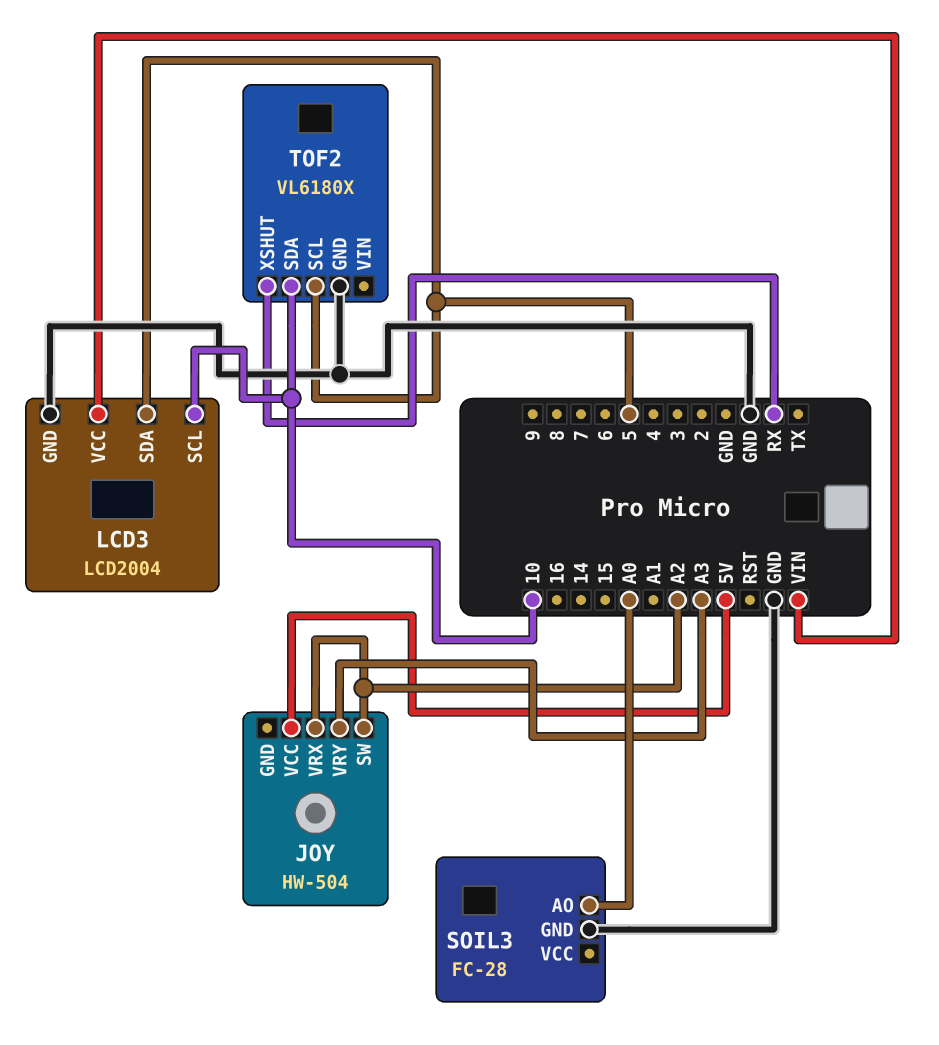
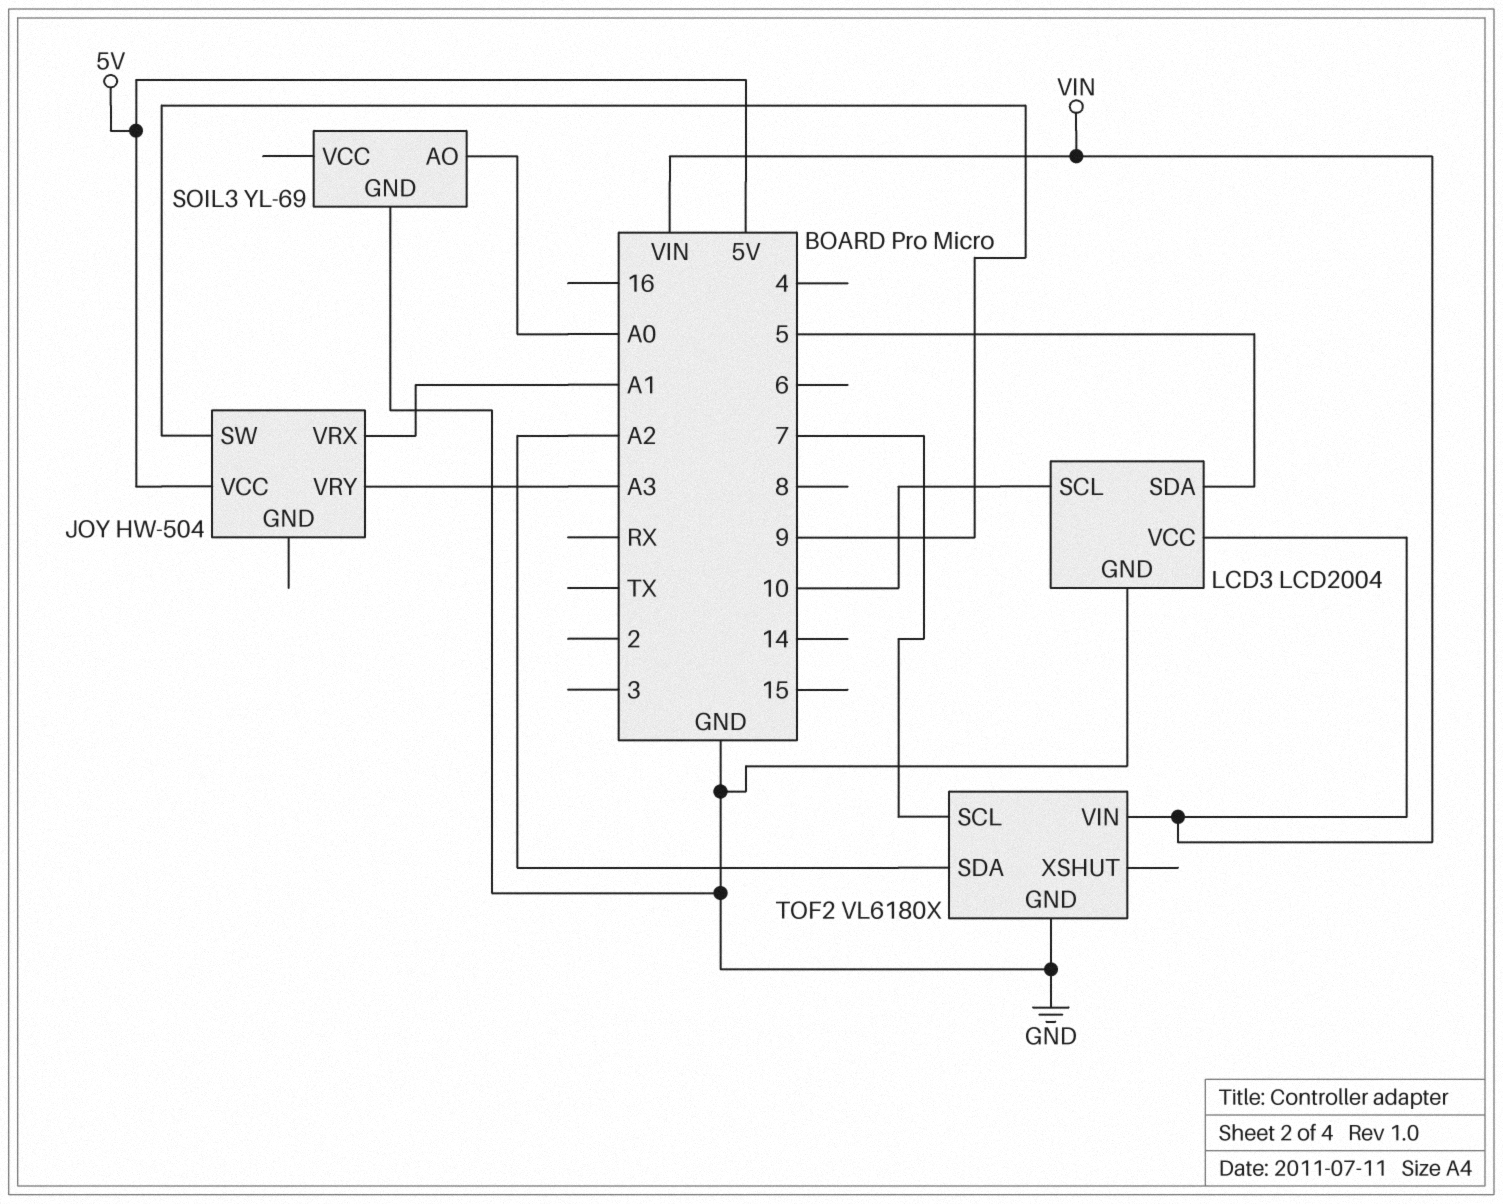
JOY pin SW: A2 -> 9
JOY pin VRX: A2 -> A1
SOIL3: FC-28 -> YL-69
TOF2 pin SCL: 5 -> 7
TOF2 pin SDA: 10 -> A2
TOF2 pin VIN: none -> VIN
TOF2 pin XSHUT: RX -> none

